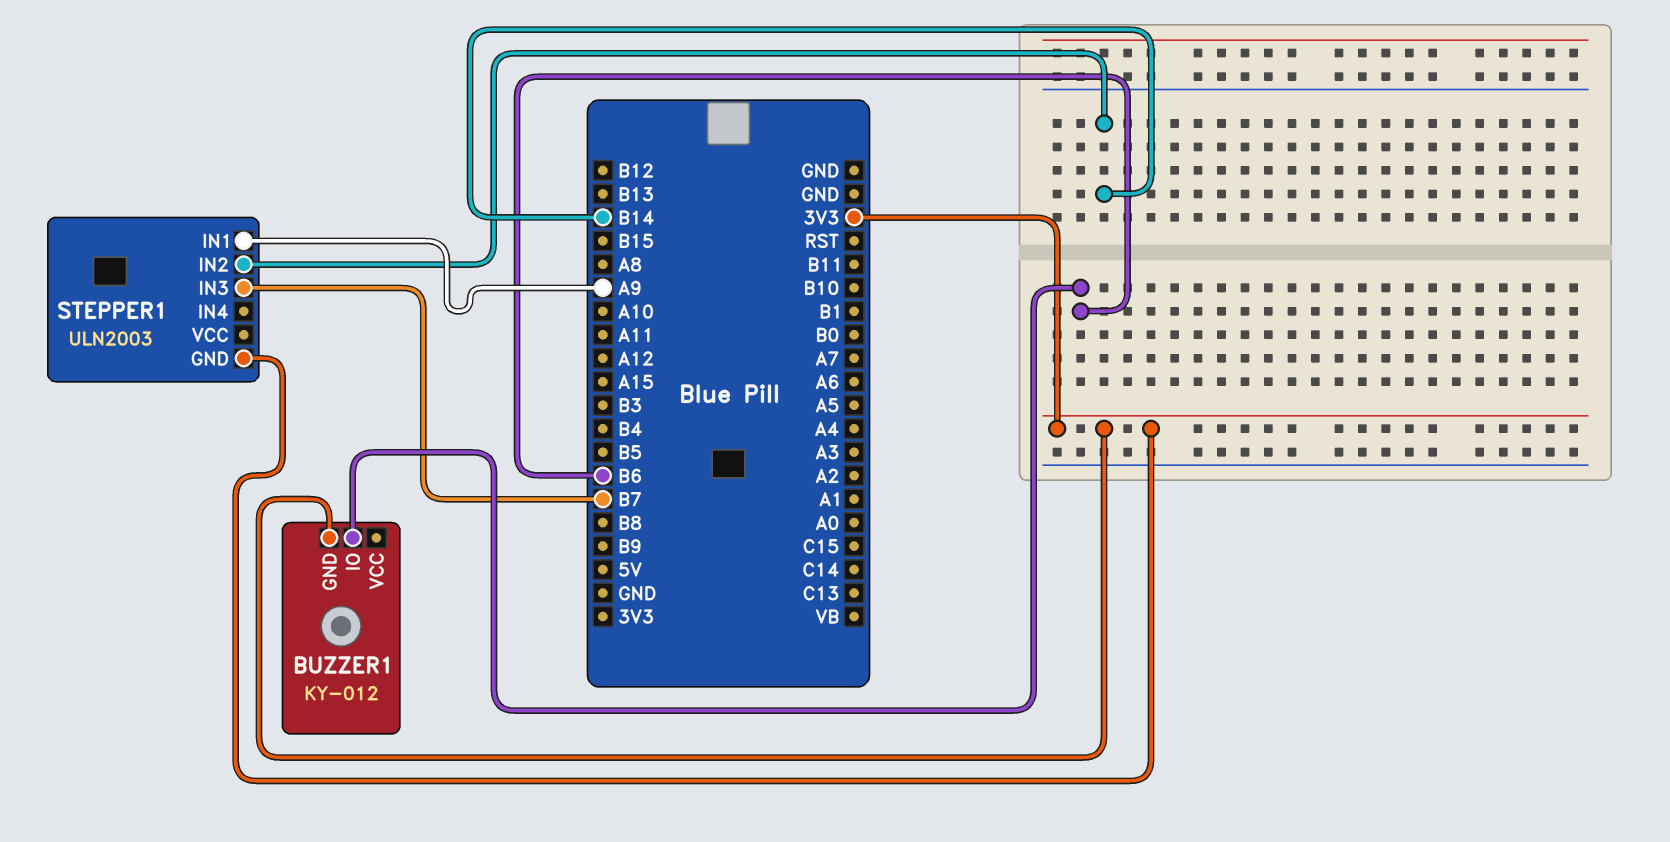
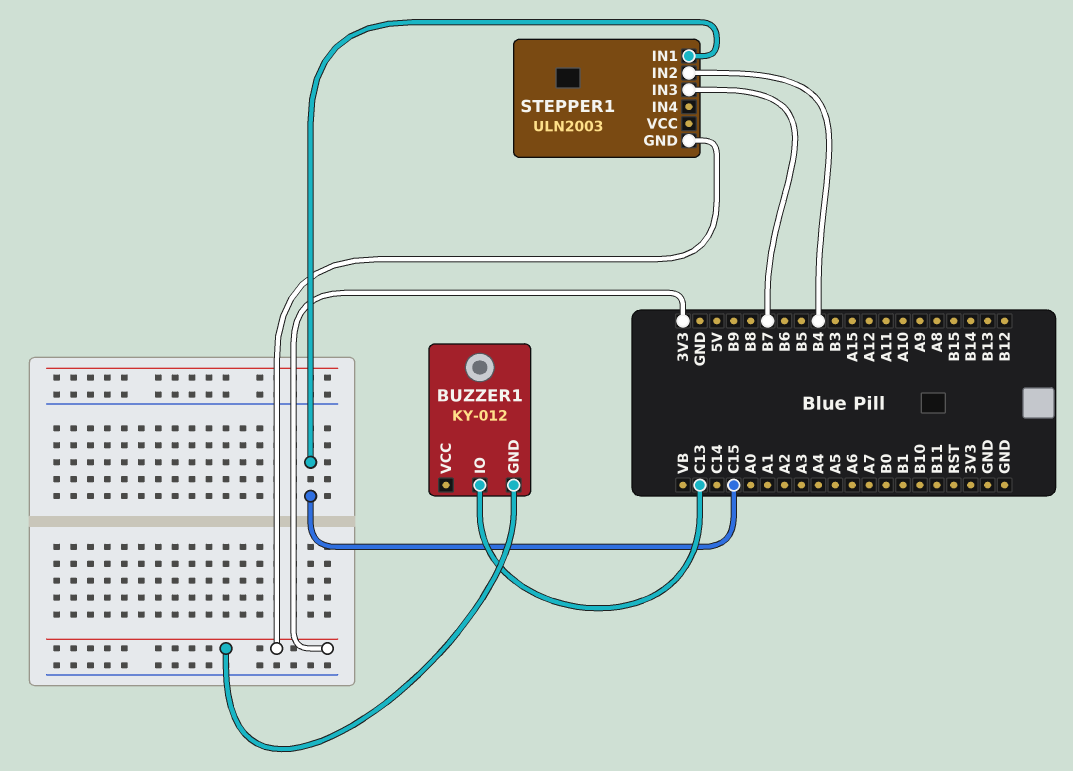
BUZZER1 pin IO: B6 -> C13
STEPPER1 pin IN1: A9 -> C15
STEPPER1 pin IN2: B14 -> B4

